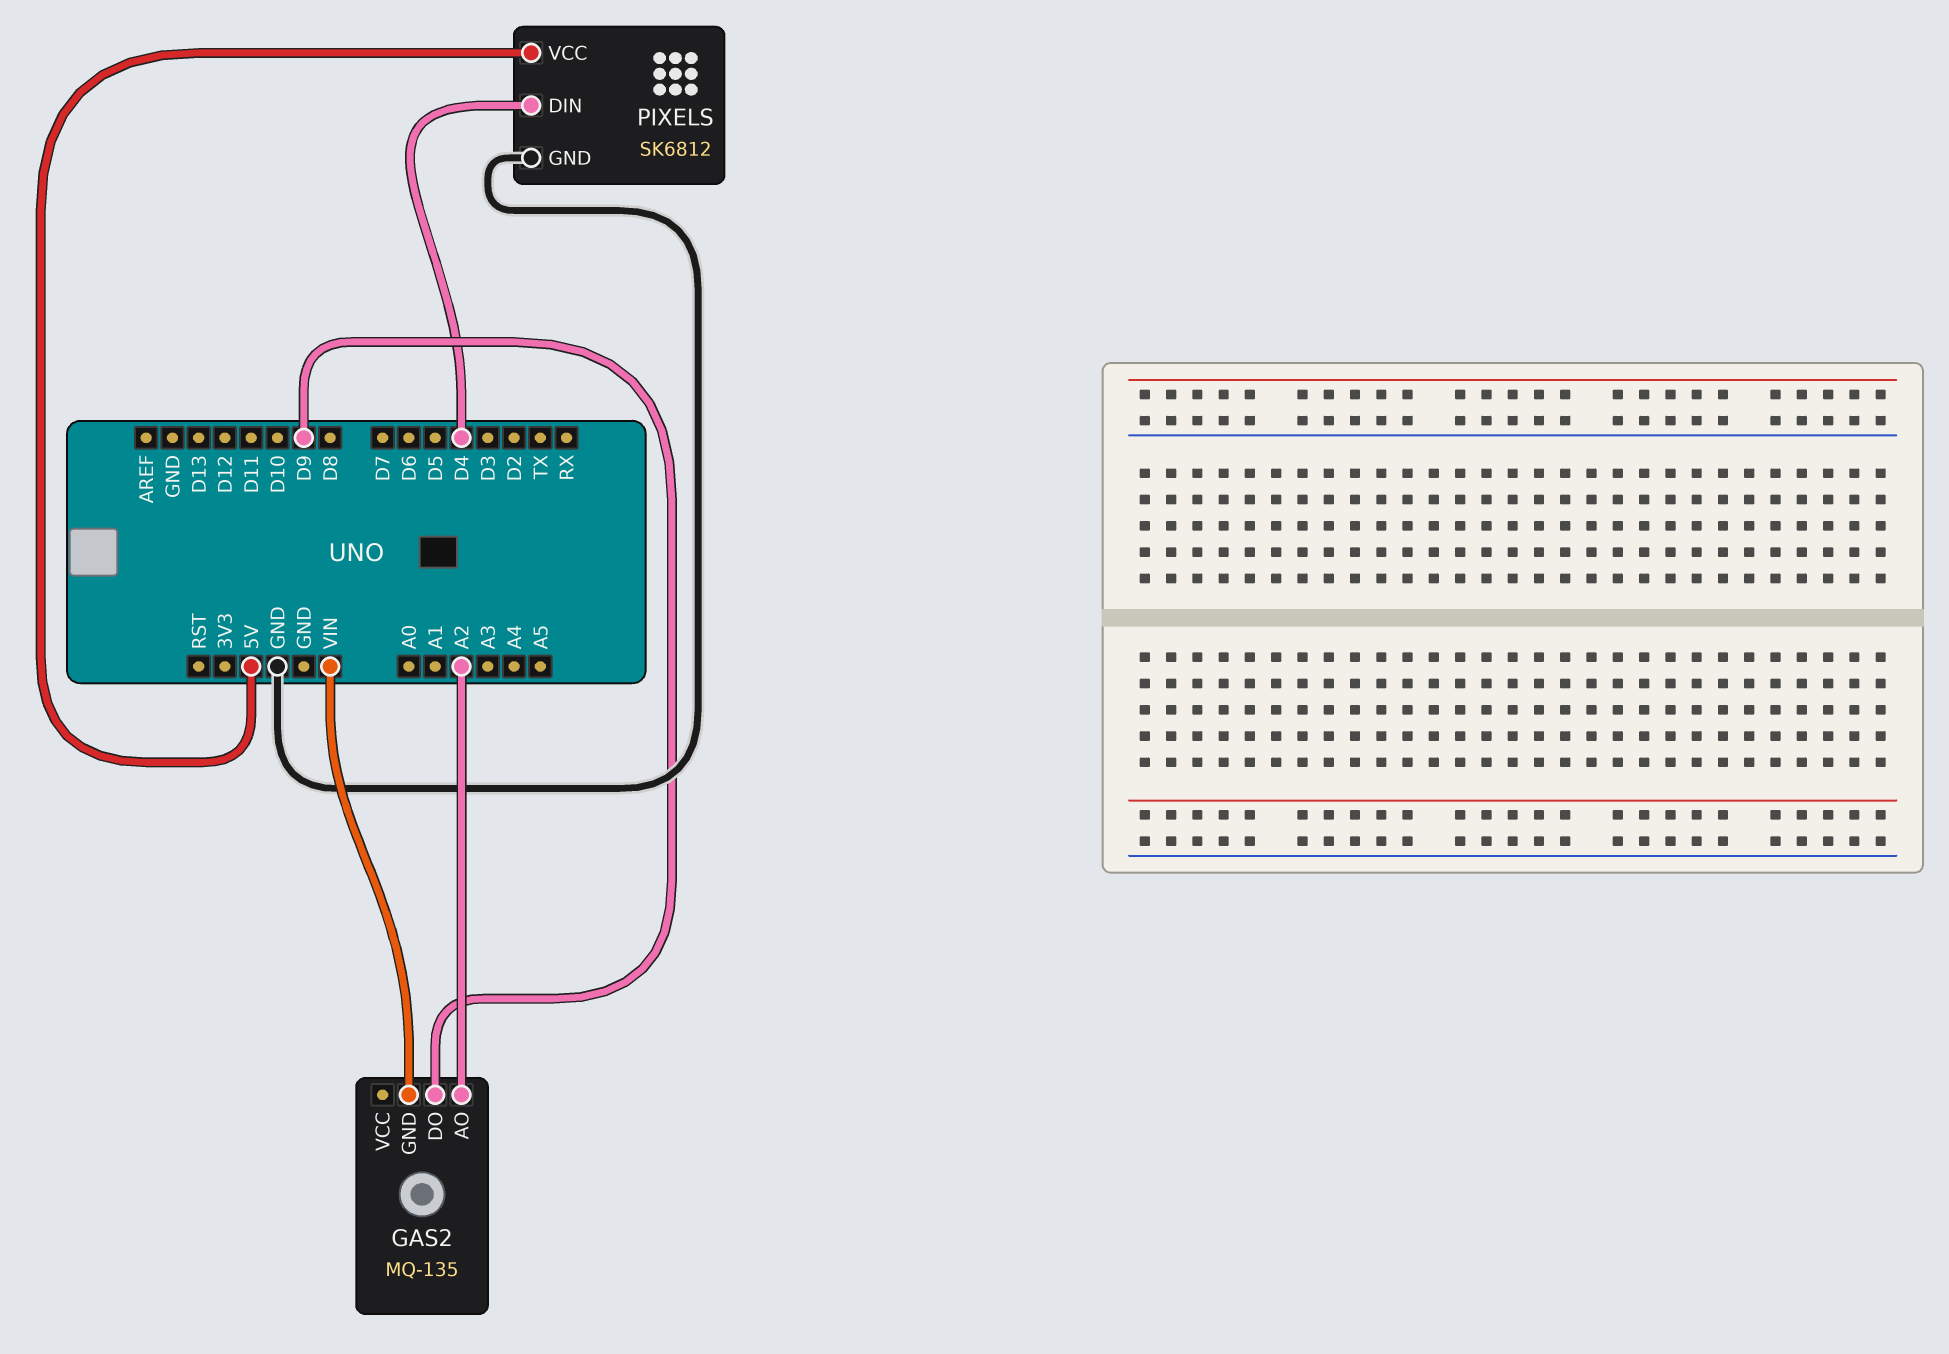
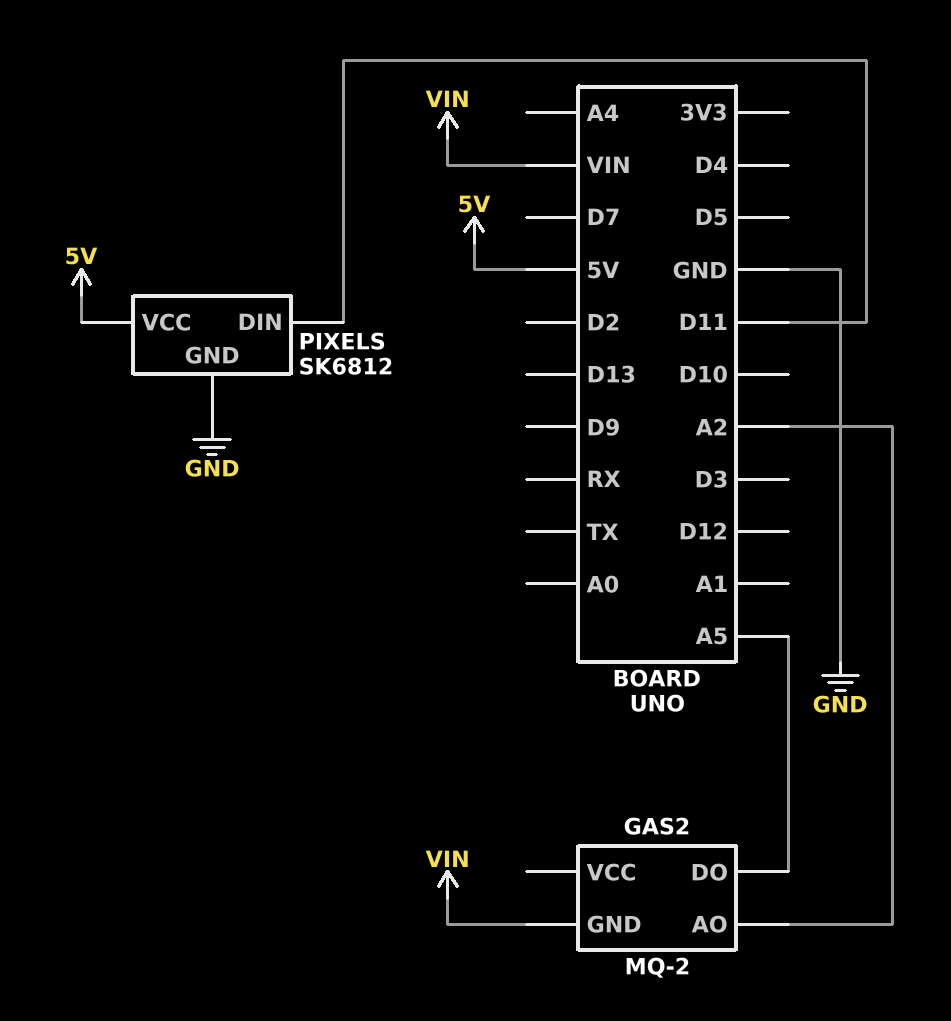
GAS2: MQ-135 -> MQ-2
GAS2 pin DO: D9 -> A5
PIXELS pin DIN: D4 -> D11

